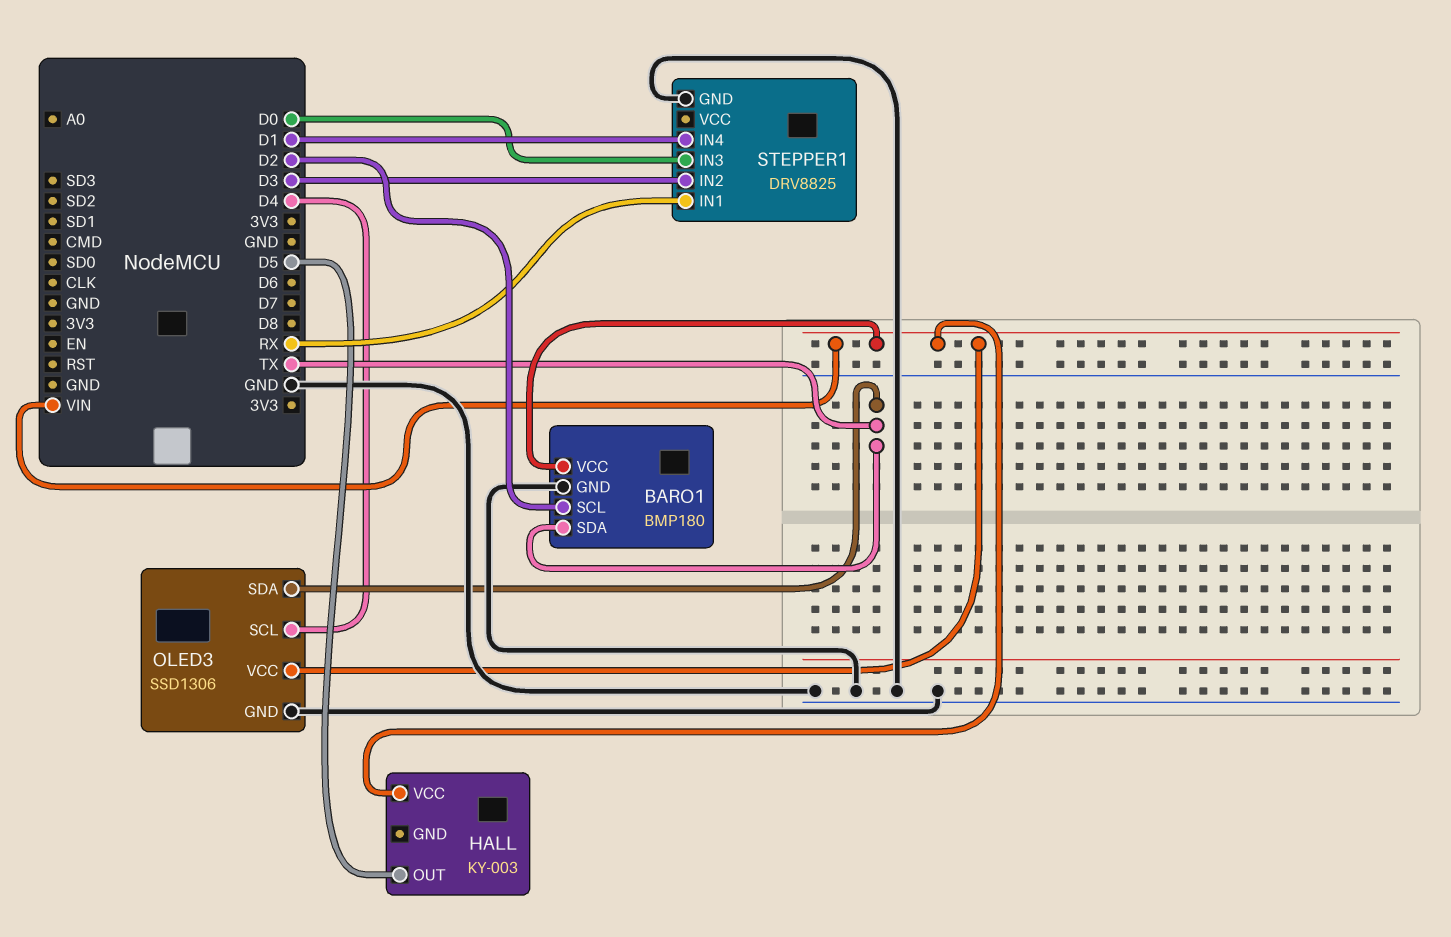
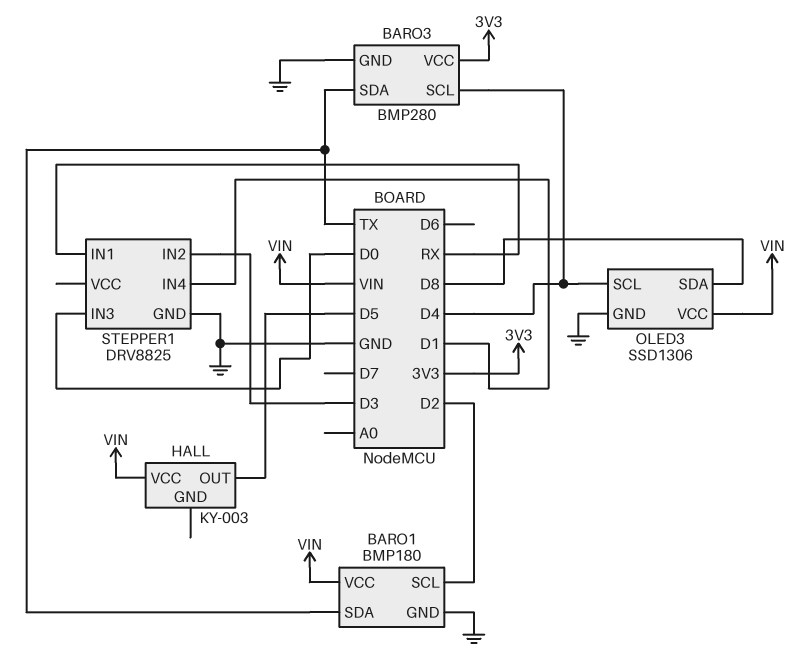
BARO3: none -> BMP280
BARO3 pin GND: none -> GND
BARO3 pin SCL: none -> D4
BARO3 pin SDA: none -> TX
BARO3 pin VCC: none -> 3V3
OLED3 pin SDA: TX -> D8

